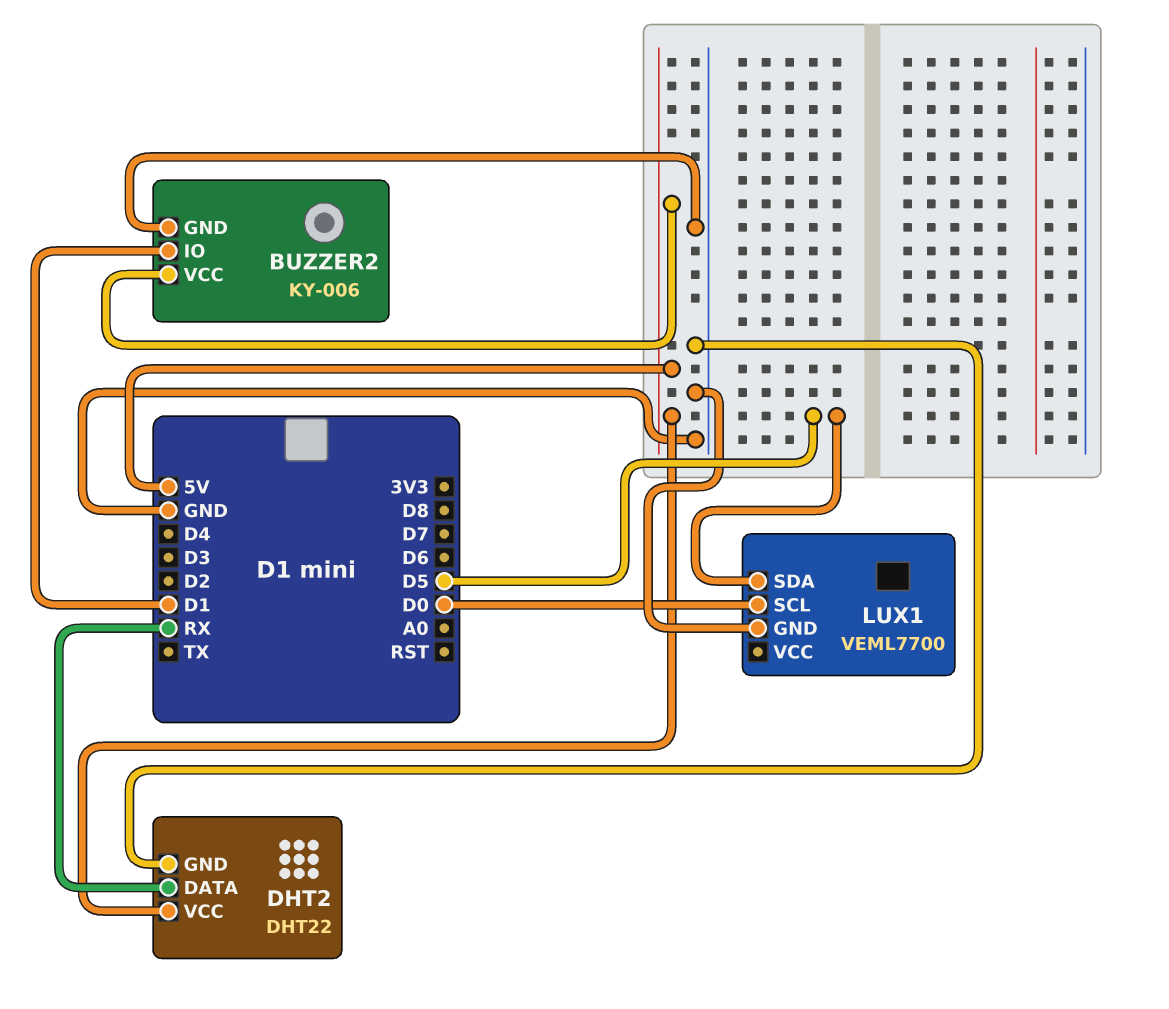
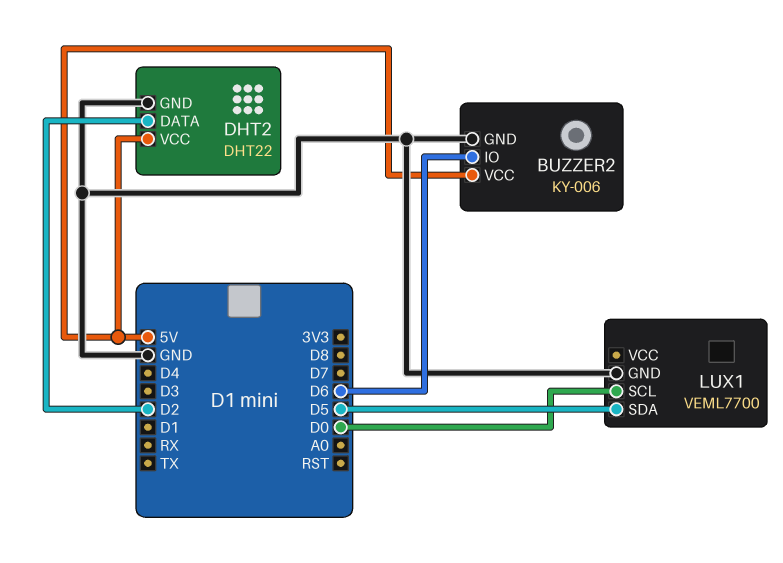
BUZZER2 pin IO: D1 -> D6
DHT2 pin DATA: RX -> D2

